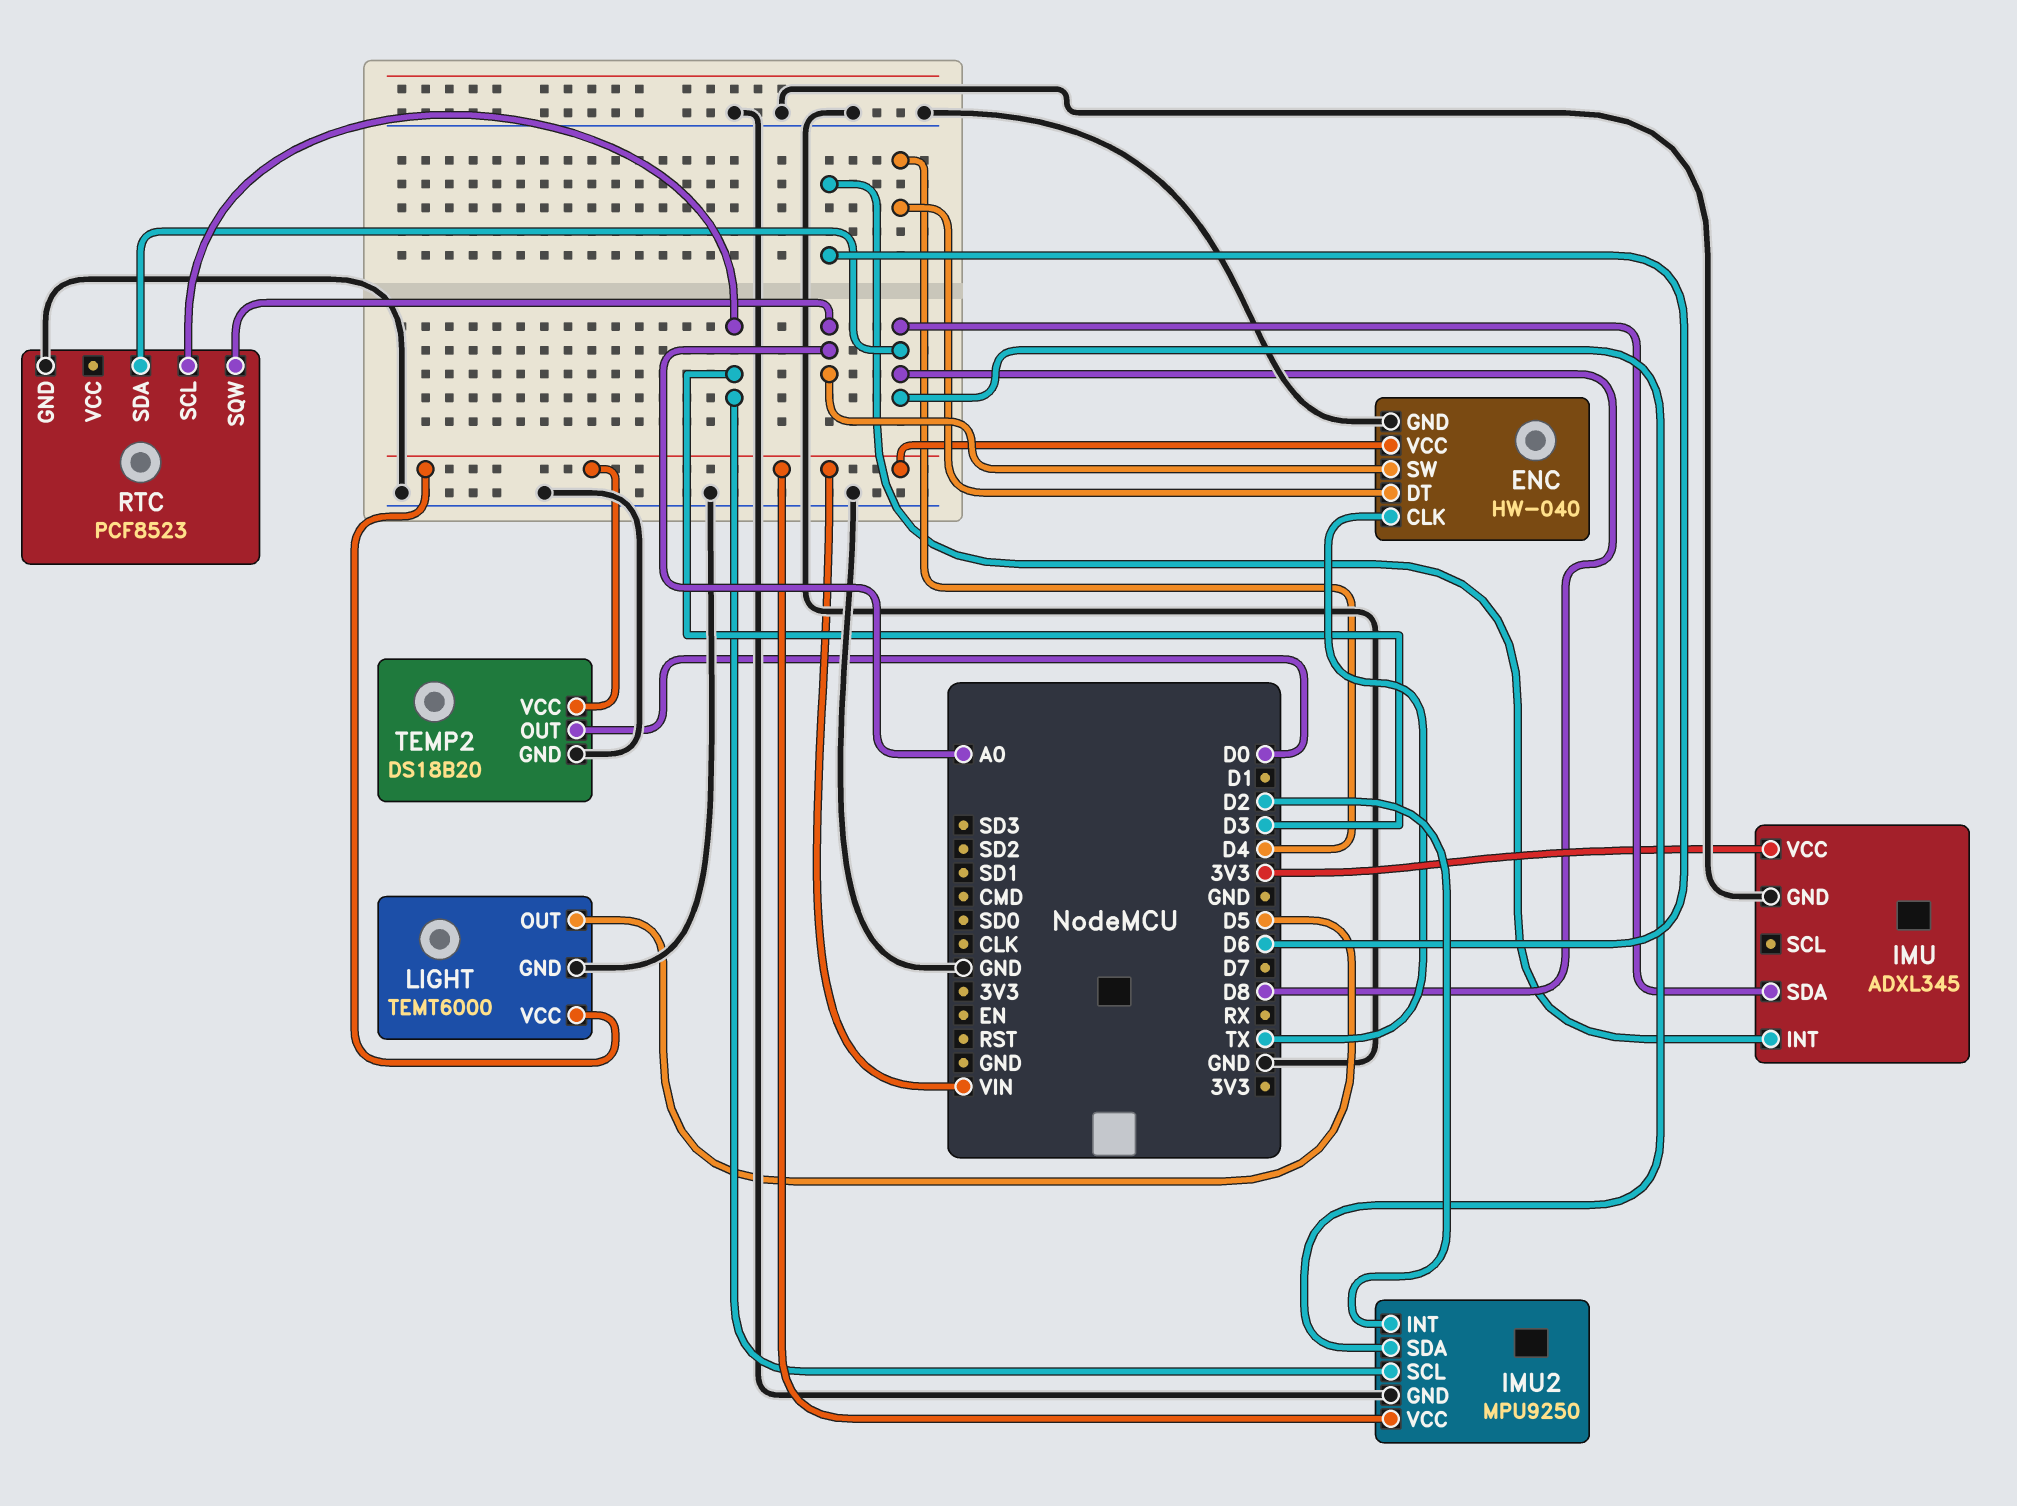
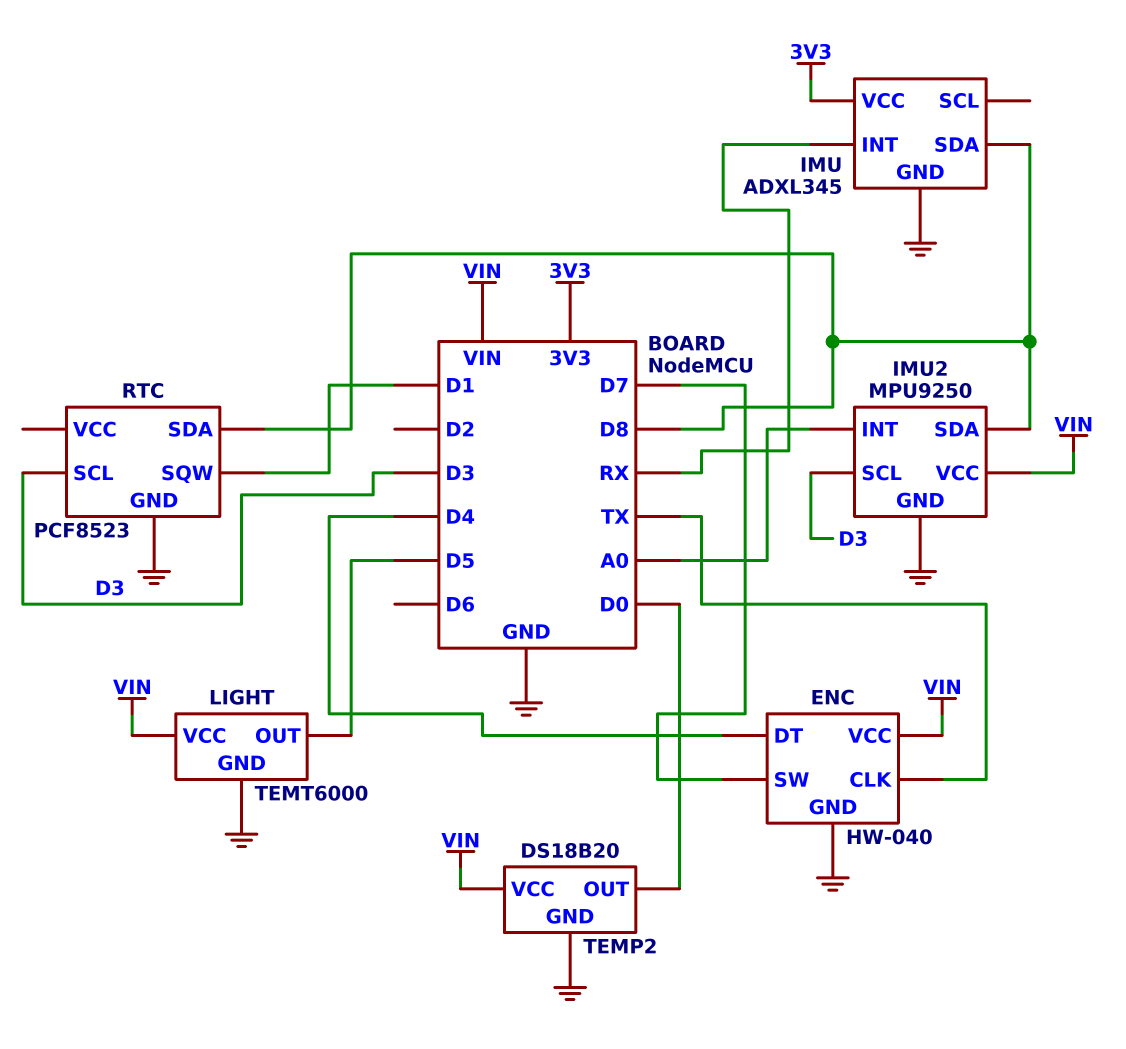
ENC pin SW: A0 -> D7
IMU pin INT: D6 -> RX
IMU2 pin INT: D2 -> A0
RTC pin SQW: A0 -> D1

